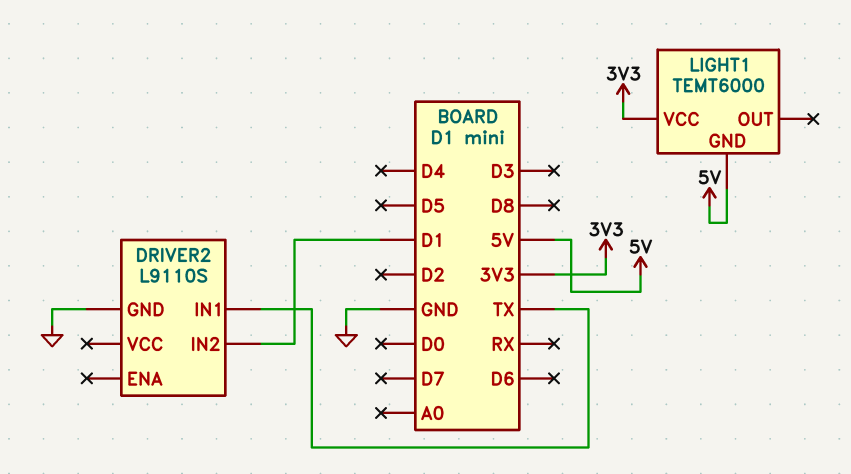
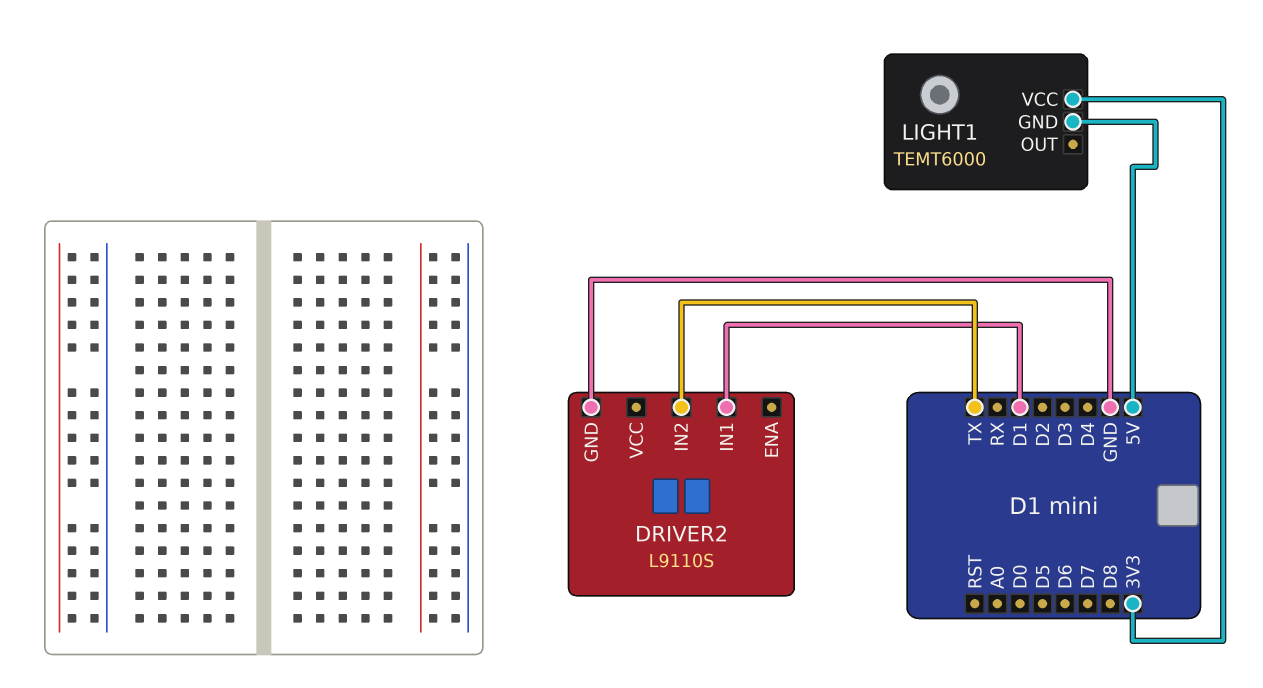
DRIVER2 pin IN1: TX -> D1
DRIVER2 pin IN2: D1 -> TX

